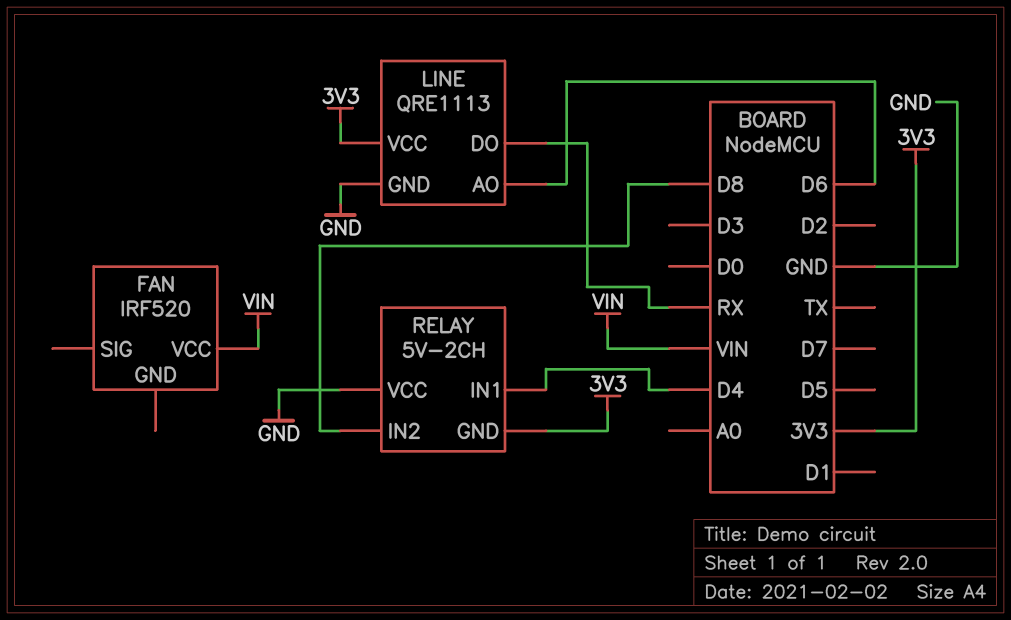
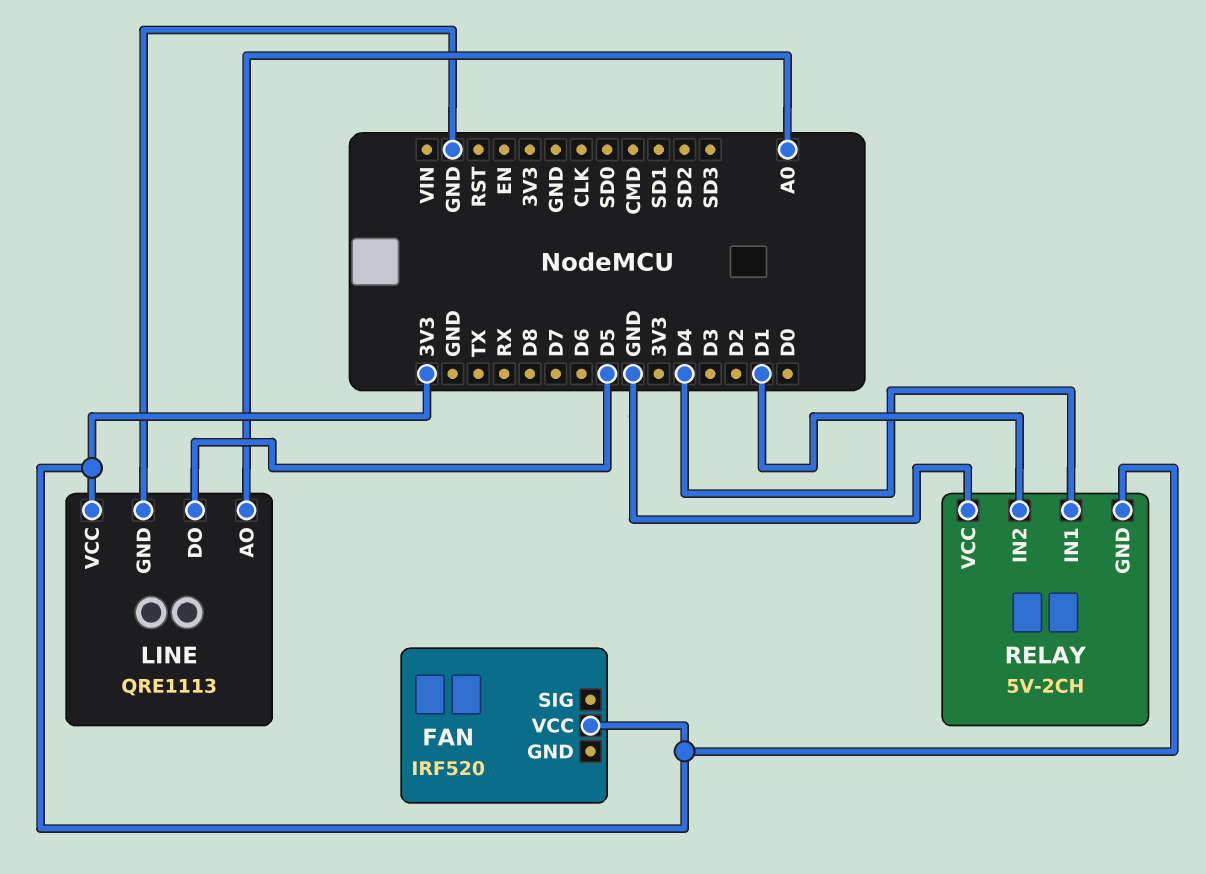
FAN pin VCC: VIN -> 3V3
LINE pin AO: D6 -> A0
LINE pin DO: RX -> D5
RELAY pin IN2: D8 -> D1

